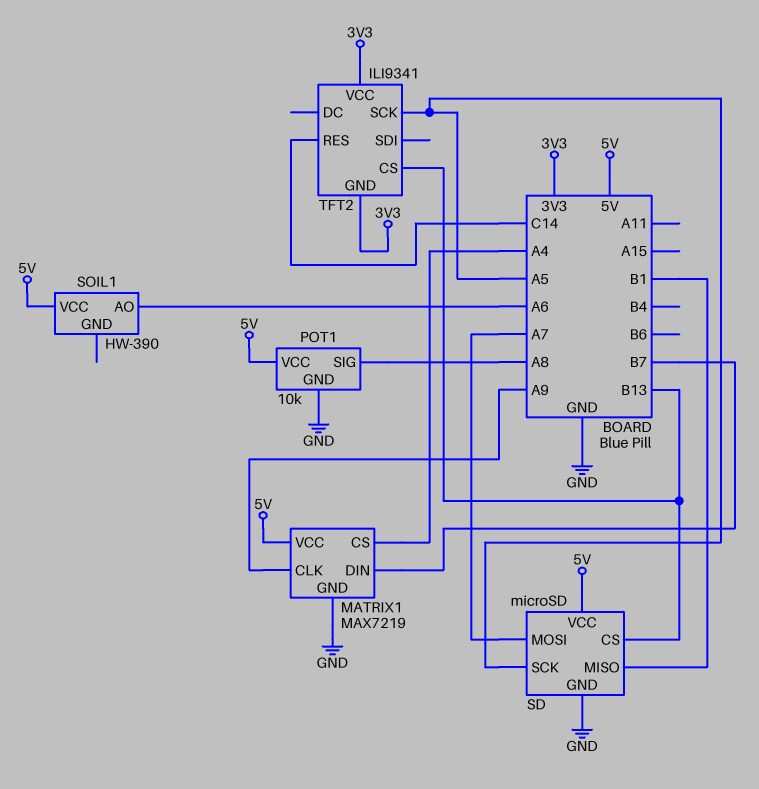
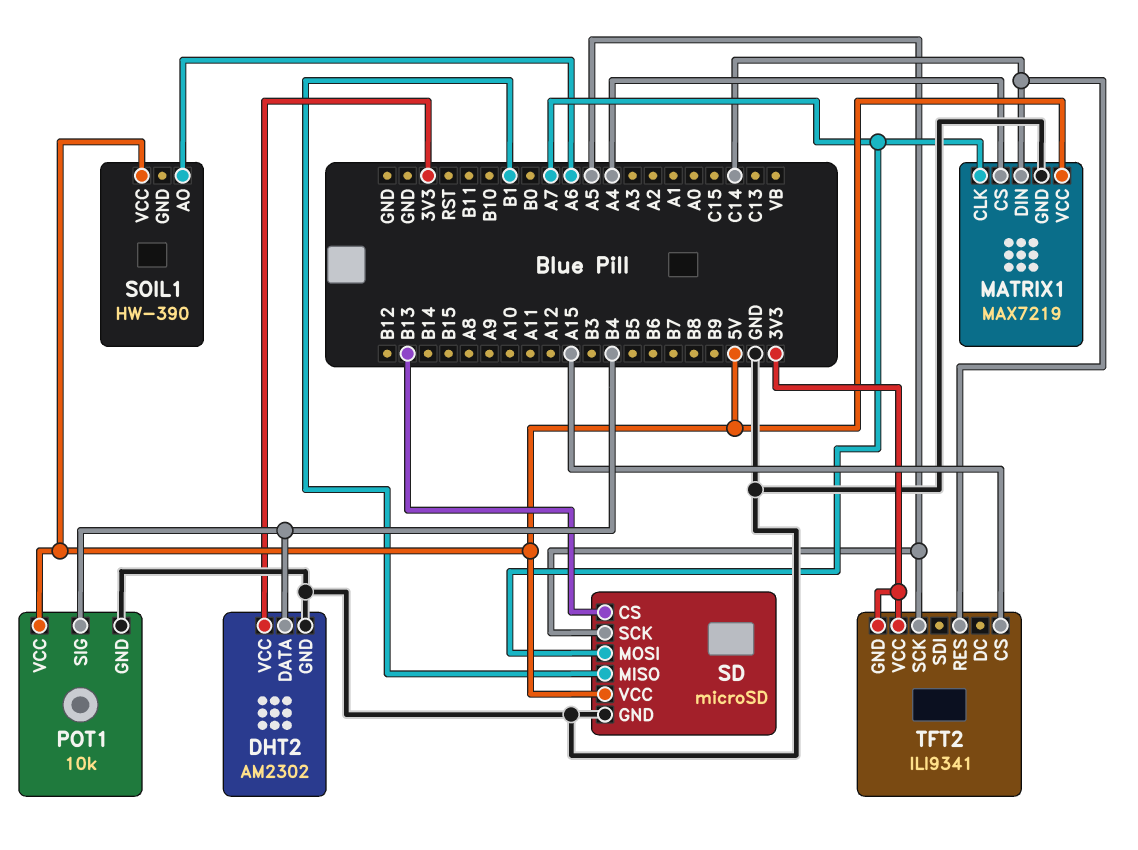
DHT2: none -> AM2302
DHT2 pin DATA: none -> B4
DHT2 pin GND: none -> GND
DHT2 pin VCC: none -> 3V3
MATRIX1 pin CLK: A9 -> A7
MATRIX1 pin DIN: B7 -> C14
POT1 pin SIG: A8 -> B4
TFT2 pin CS: B13 -> A15

